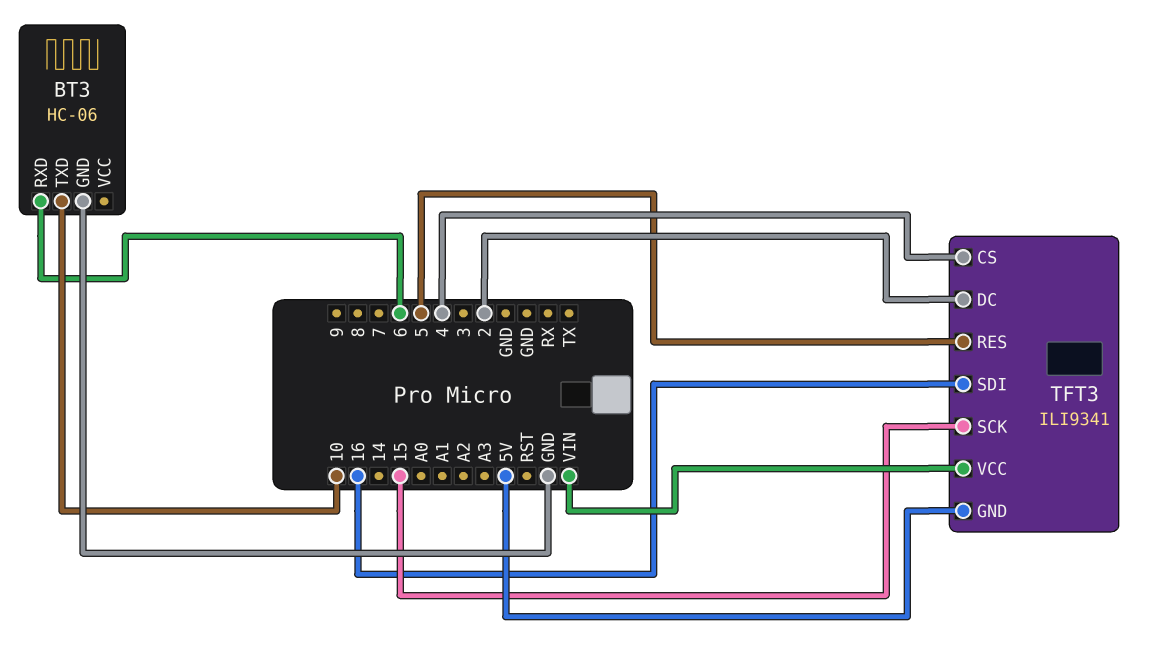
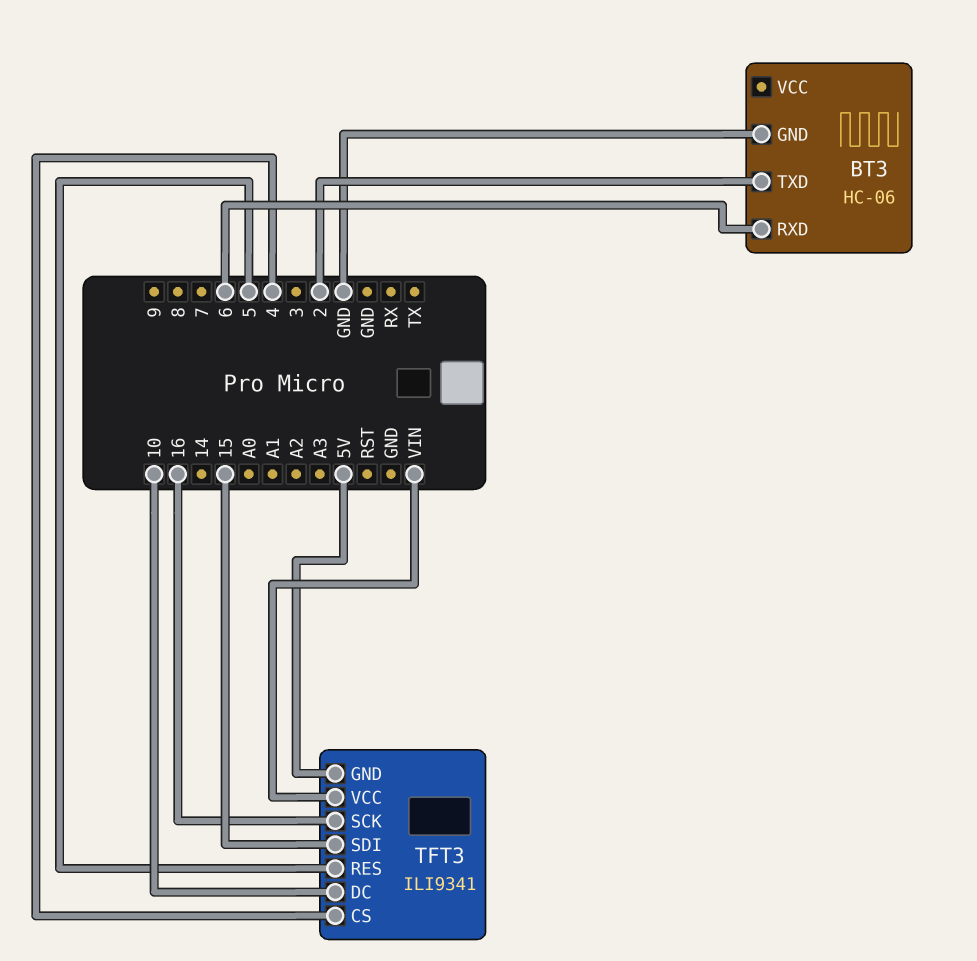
BT3 pin TXD: 10 -> 2
TFT3 pin DC: 2 -> 10
TFT3 pin SCK: 15 -> 16
TFT3 pin SDI: 16 -> 15

